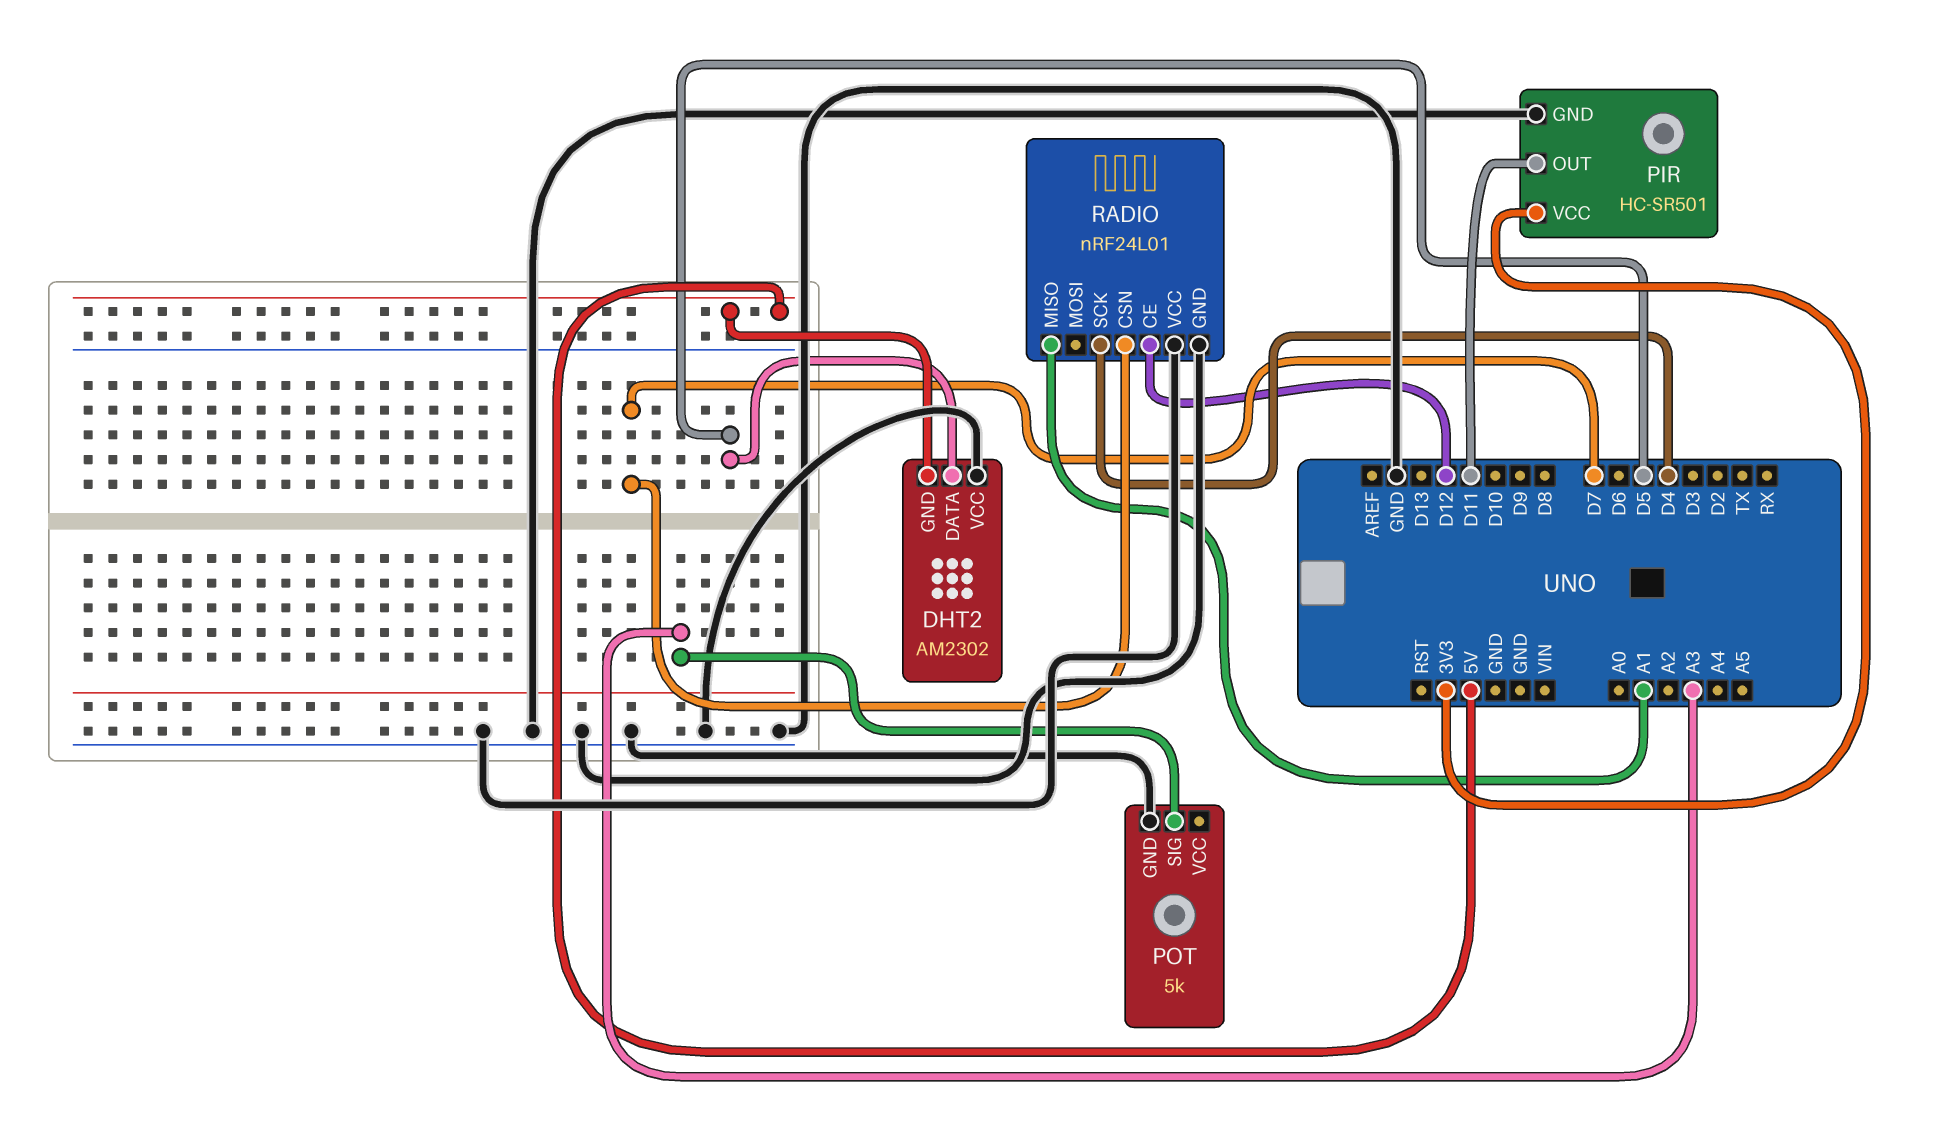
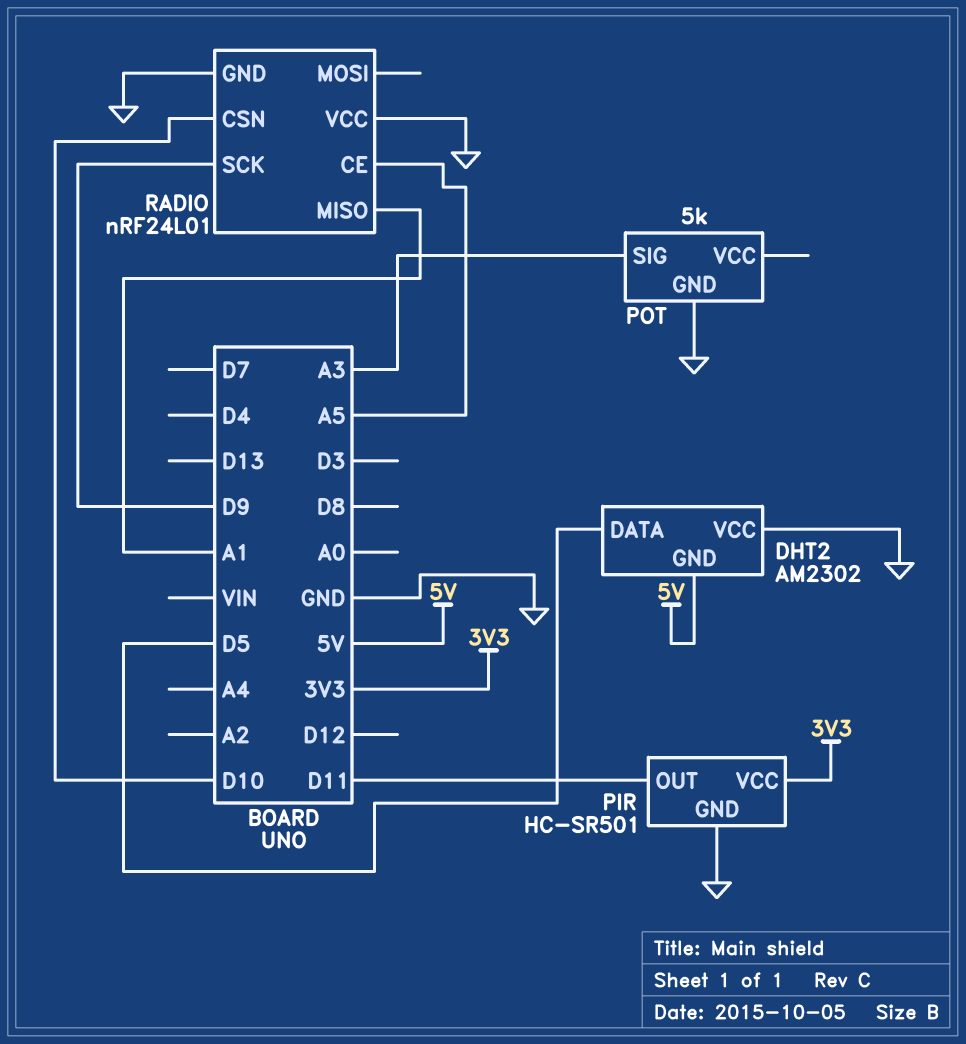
RADIO pin CE: D12 -> A5
RADIO pin CSN: D7 -> D10
RADIO pin SCK: D4 -> D9

